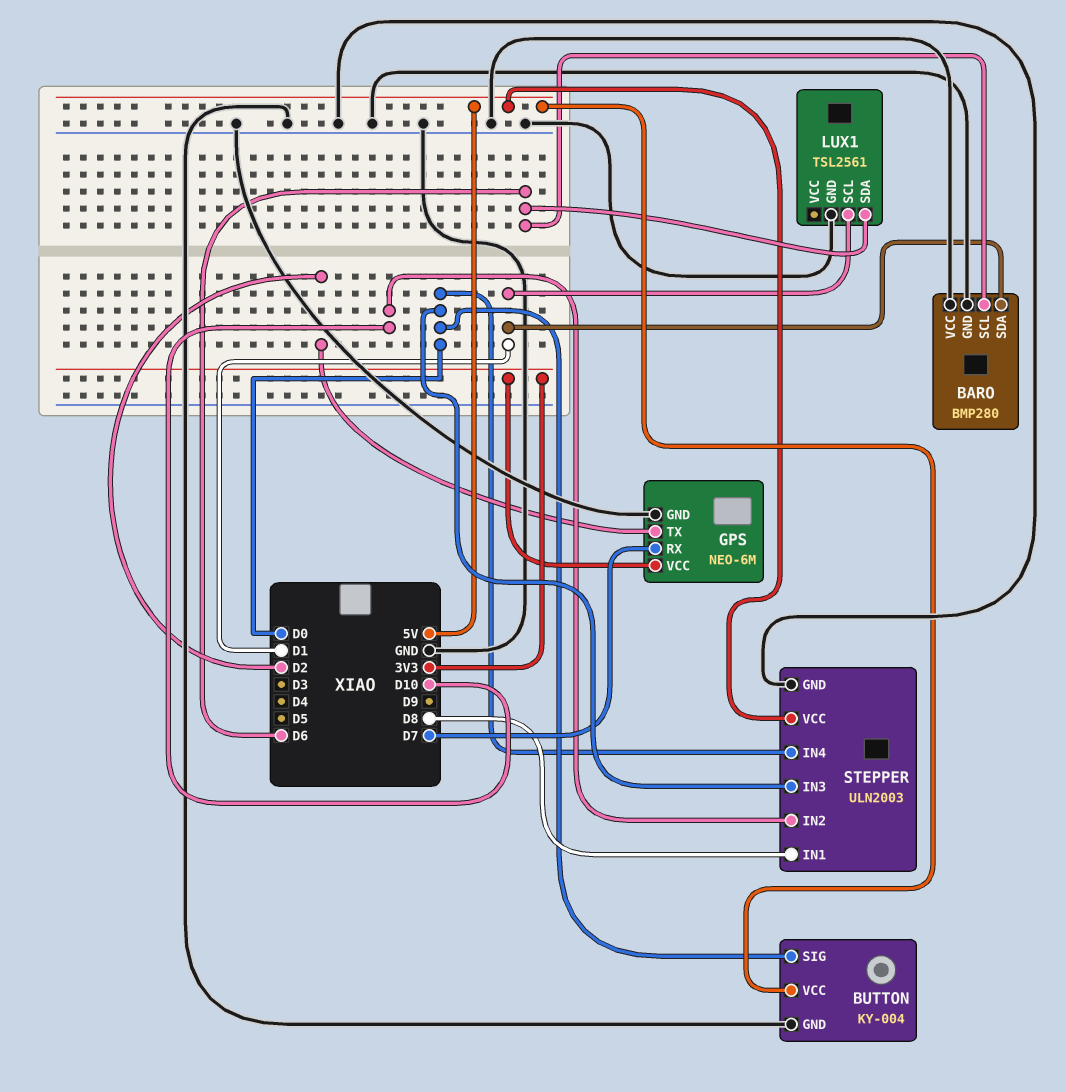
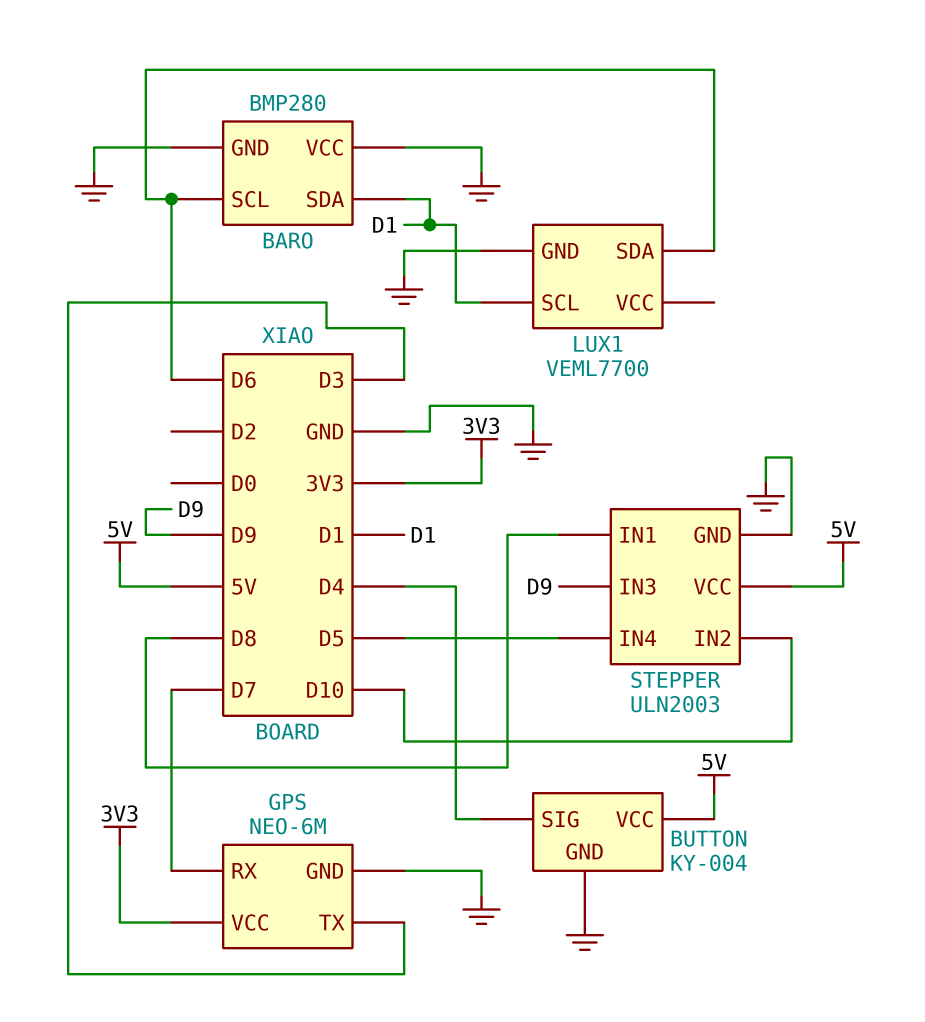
BUTTON pin SIG: D0 -> D4
GPS pin TX: D2 -> D3
LUX1: TSL2561 -> VEML7700
STEPPER pin IN3: D0 -> D9
STEPPER pin IN4: D0 -> D5

